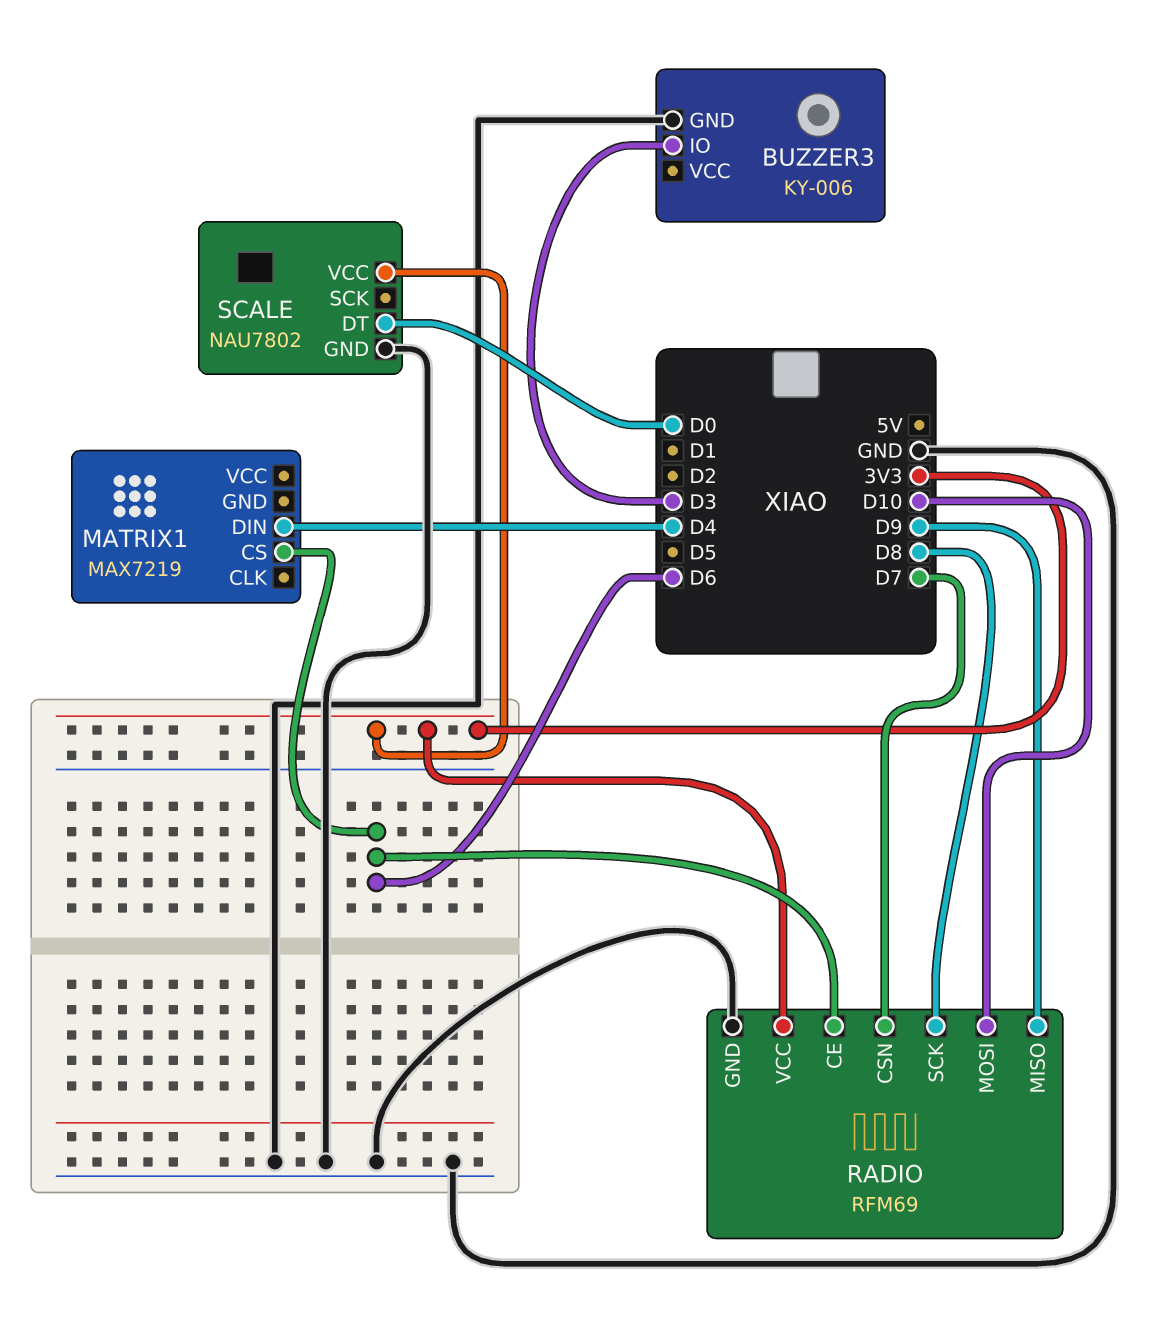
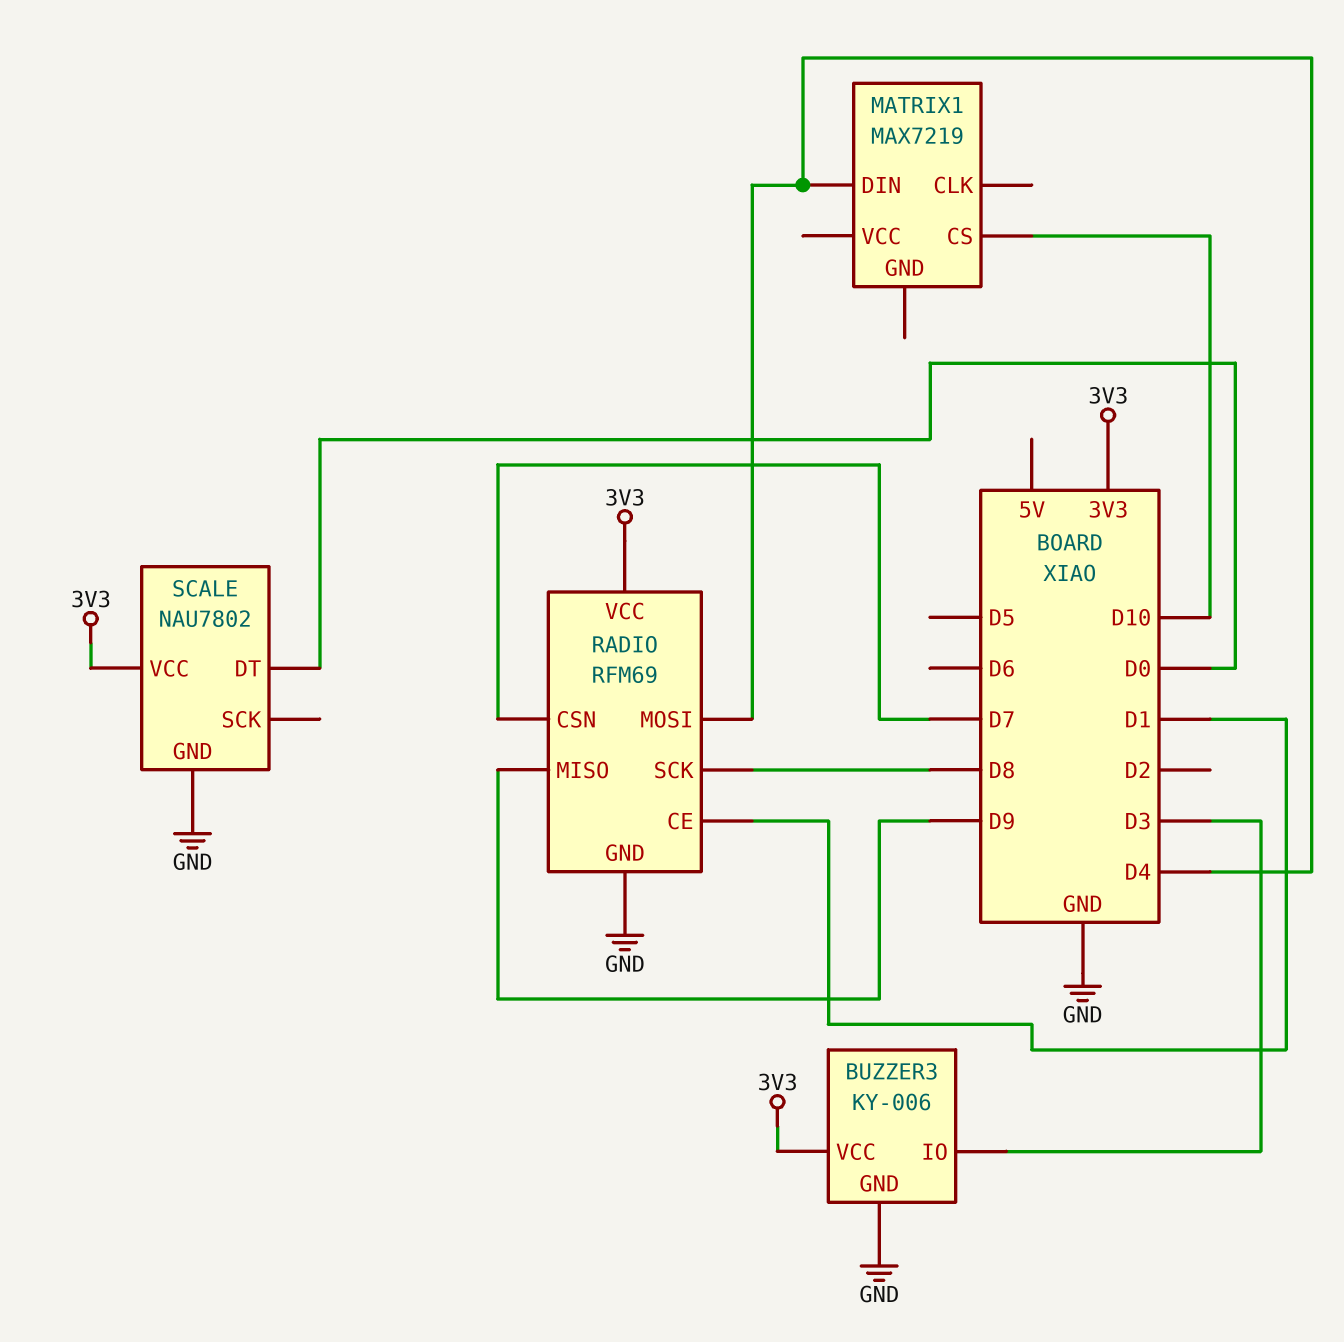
BUZZER3 pin VCC: none -> 3V3
MATRIX1 pin CS: D6 -> D10
RADIO pin CE: D6 -> D1
RADIO pin MOSI: D10 -> D4

